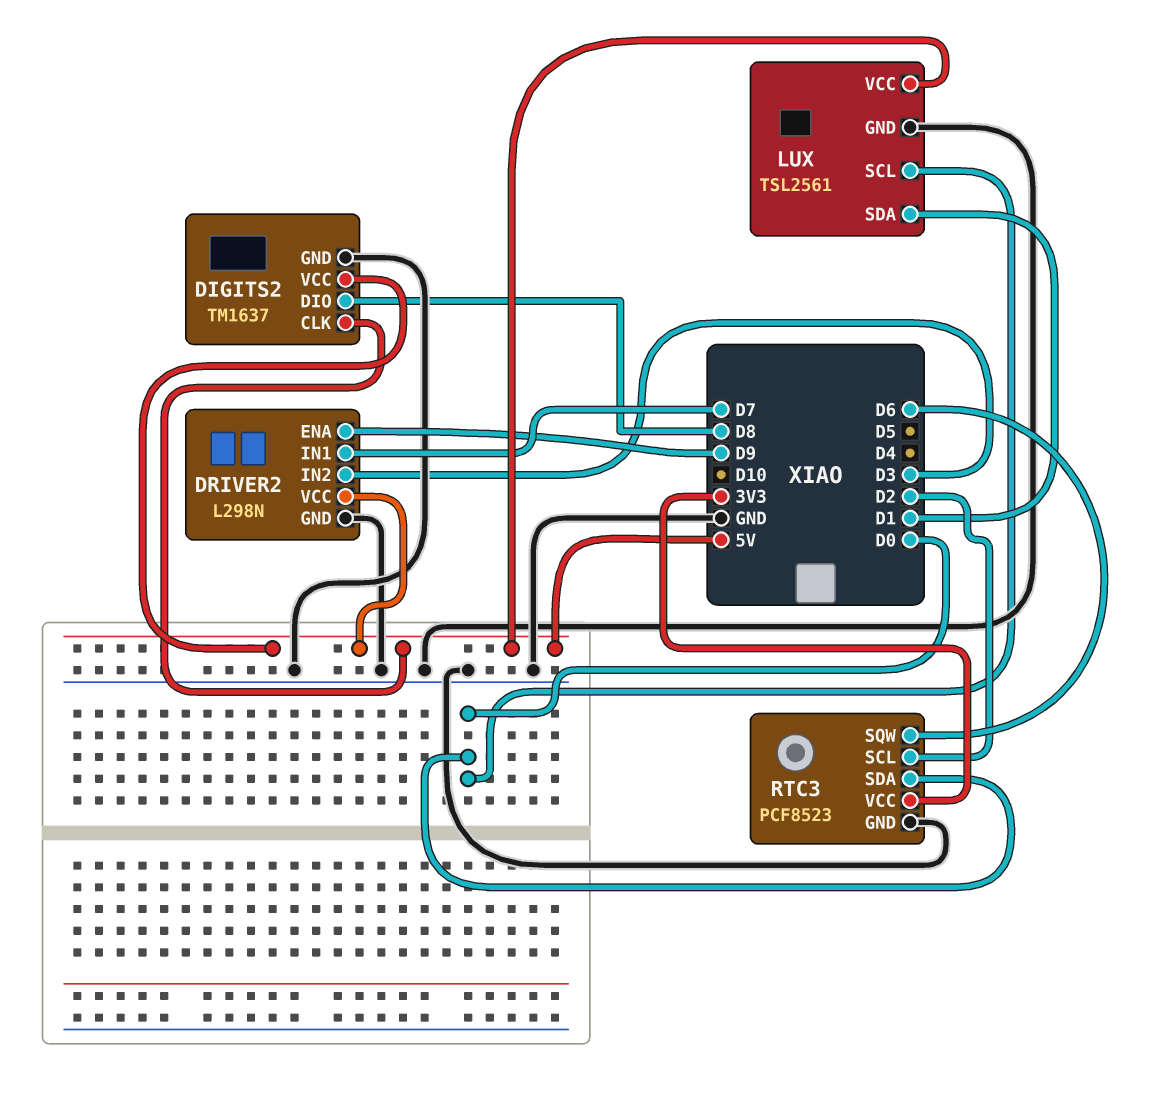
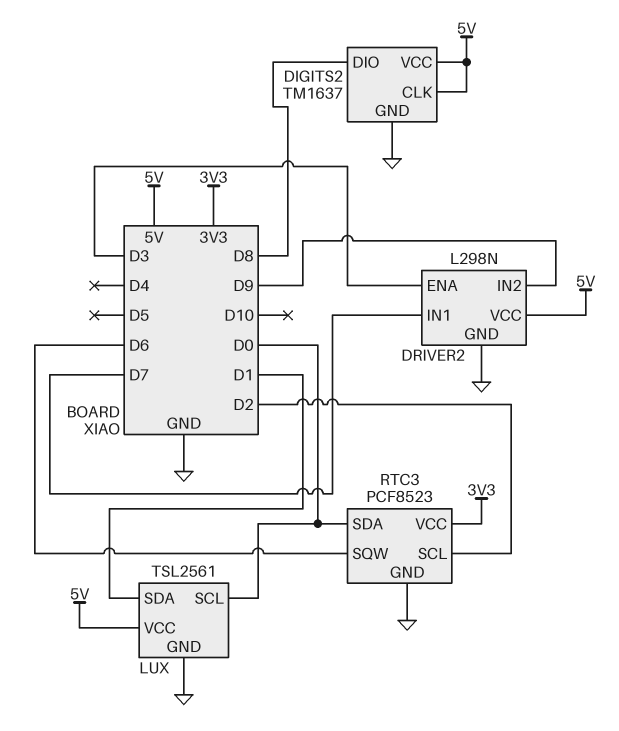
DRIVER2 pin ENA: D9 -> D3
DRIVER2 pin IN2: D3 -> D9

